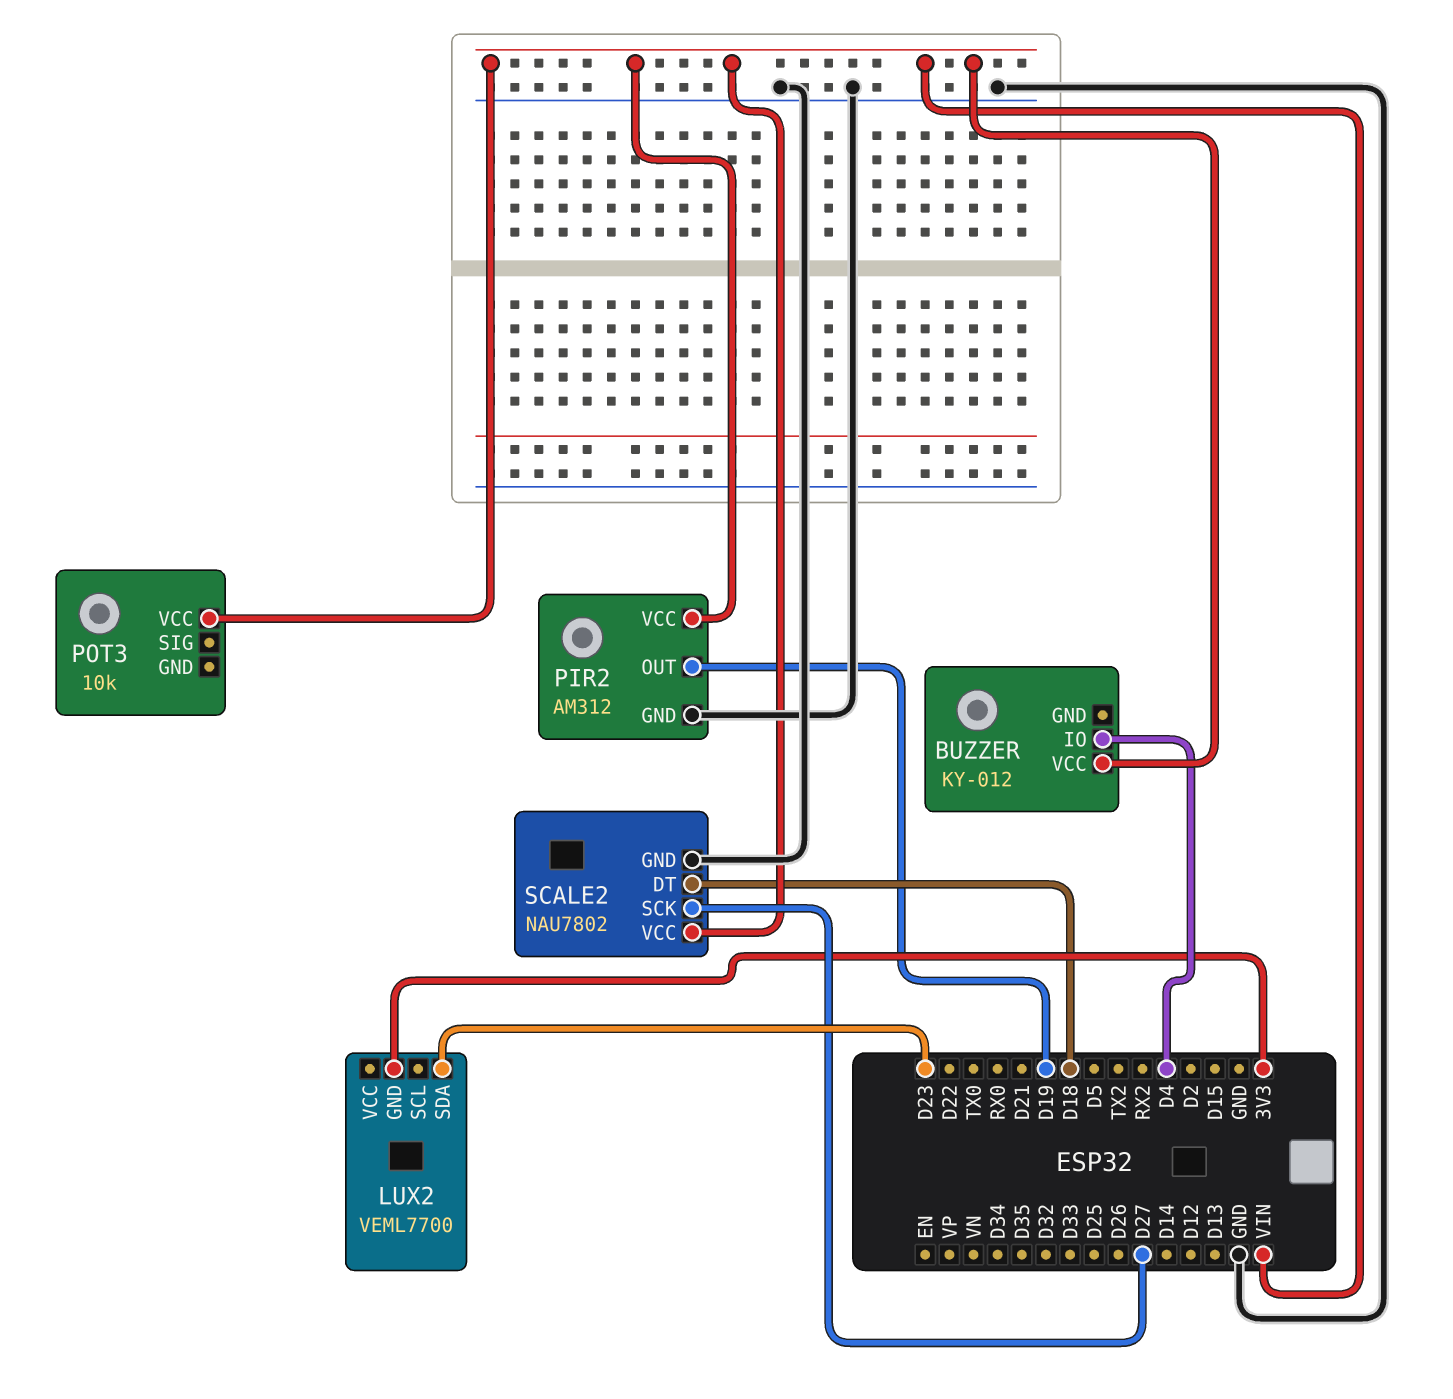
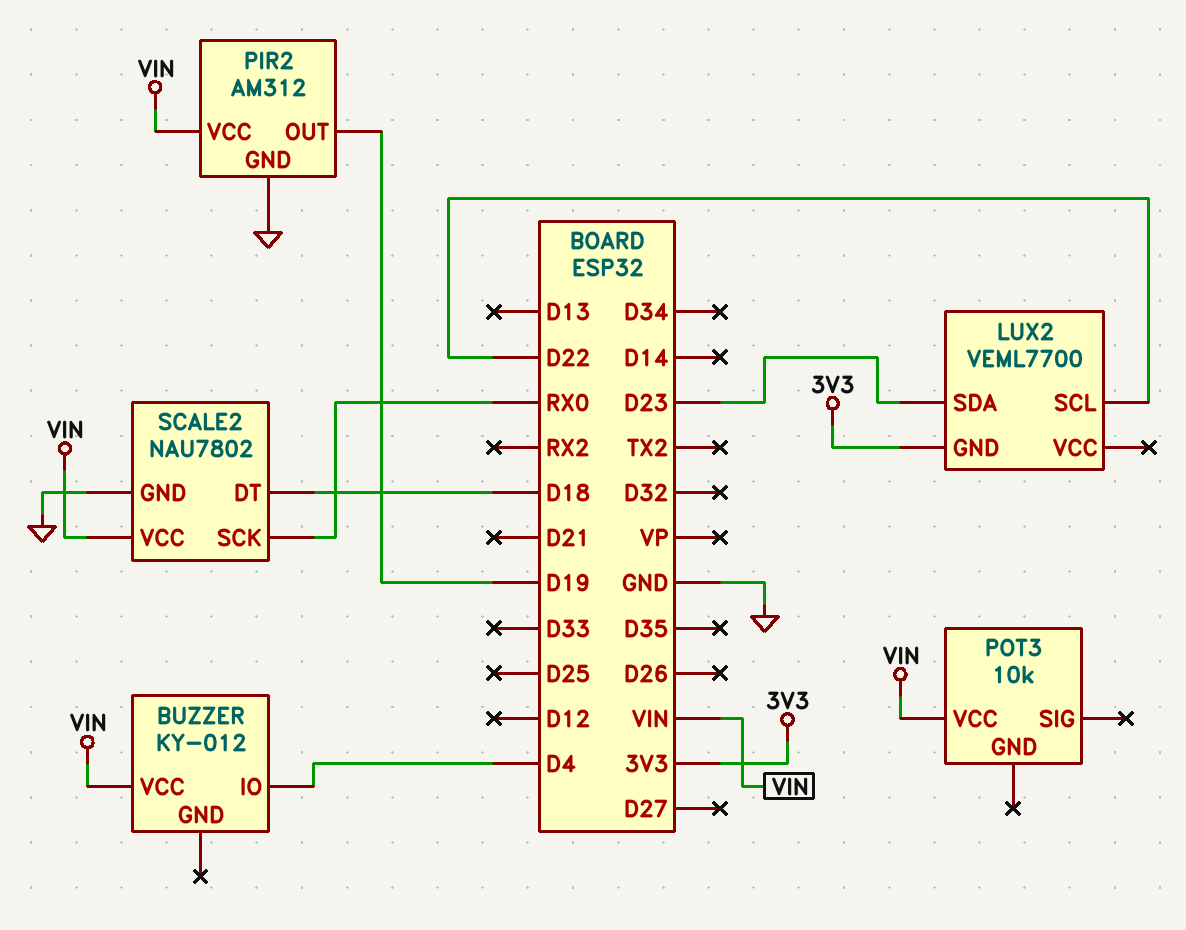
LUX2 pin SCL: none -> D22
SCALE2 pin SCK: D27 -> RX0

